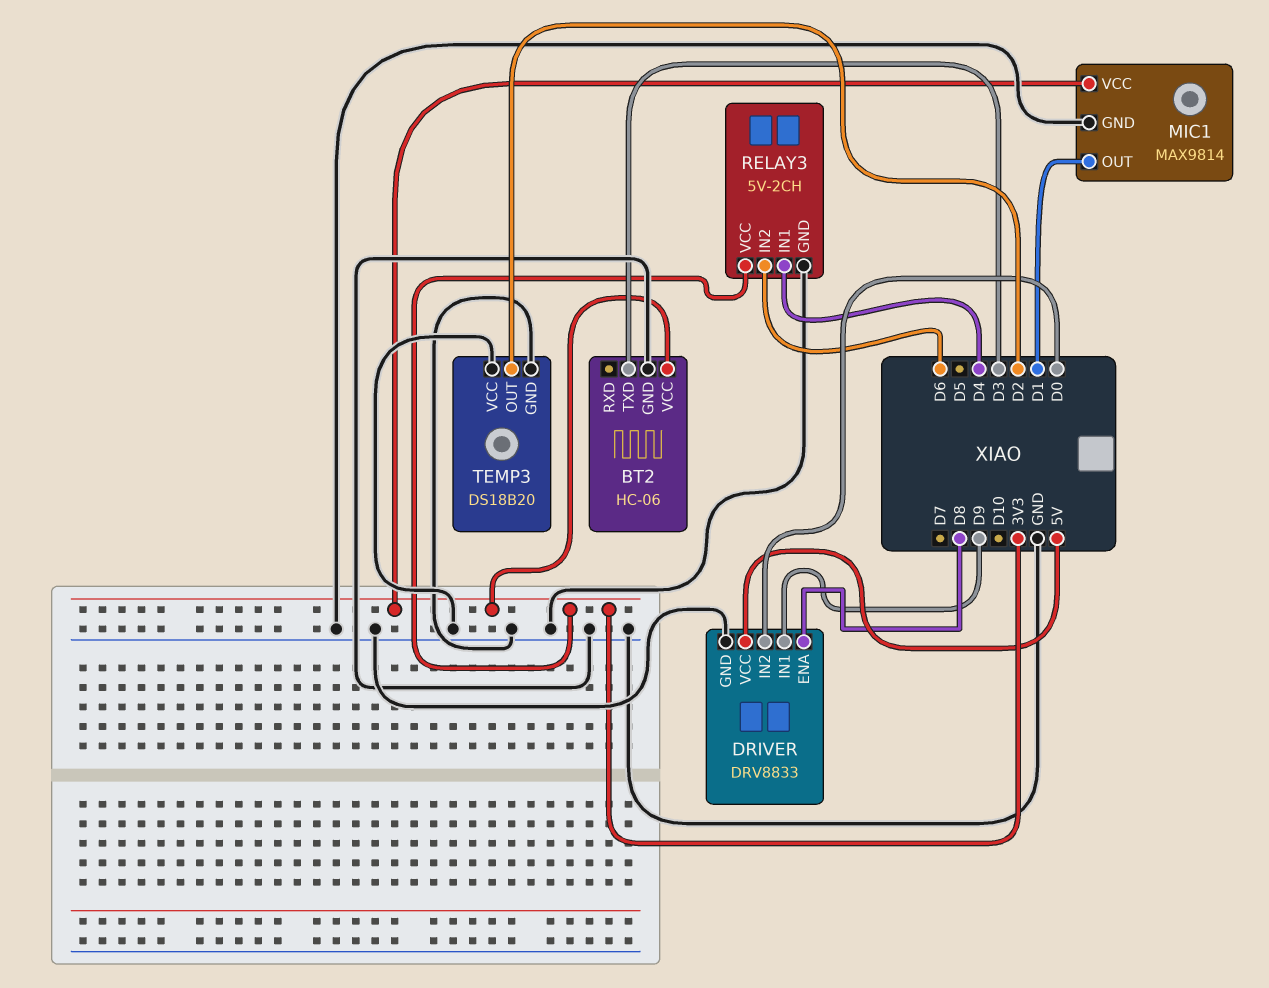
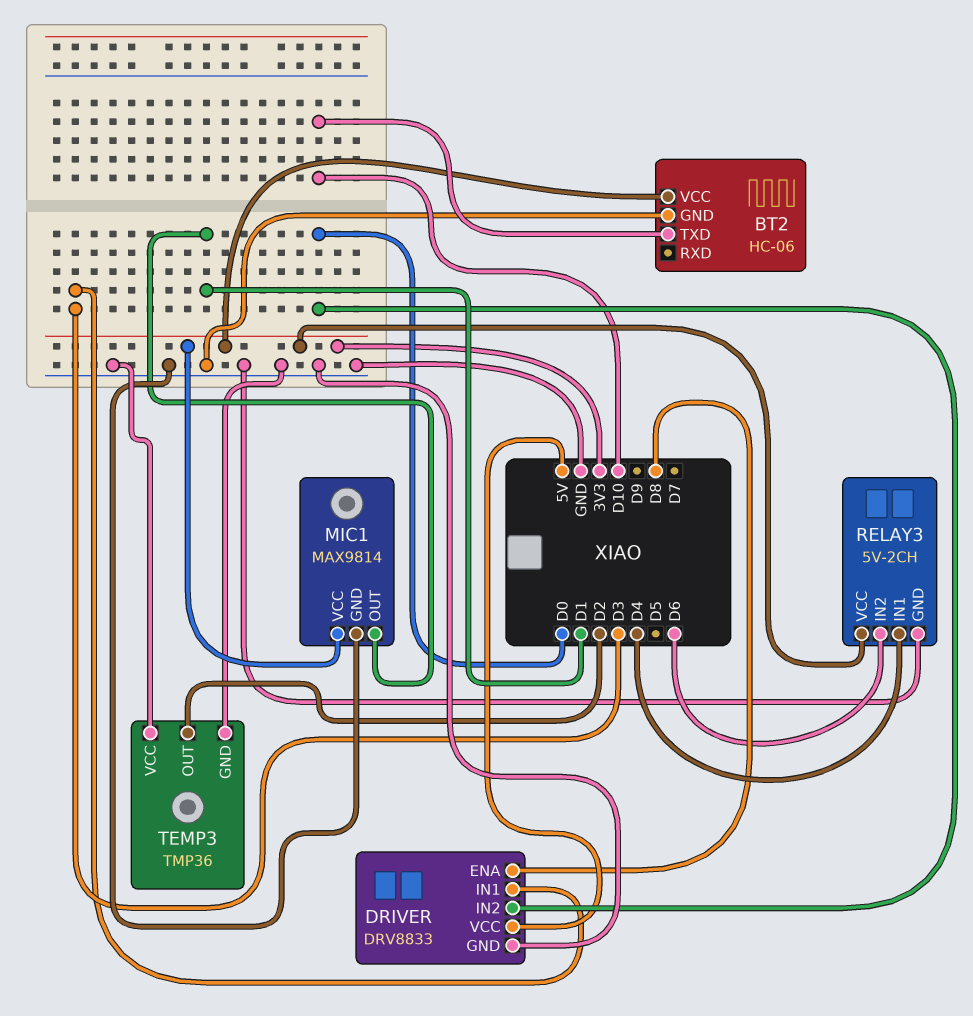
BT2 pin TXD: D3 -> D10
DRIVER pin IN1: D9 -> D3
TEMP3: DS18B20 -> TMP36

